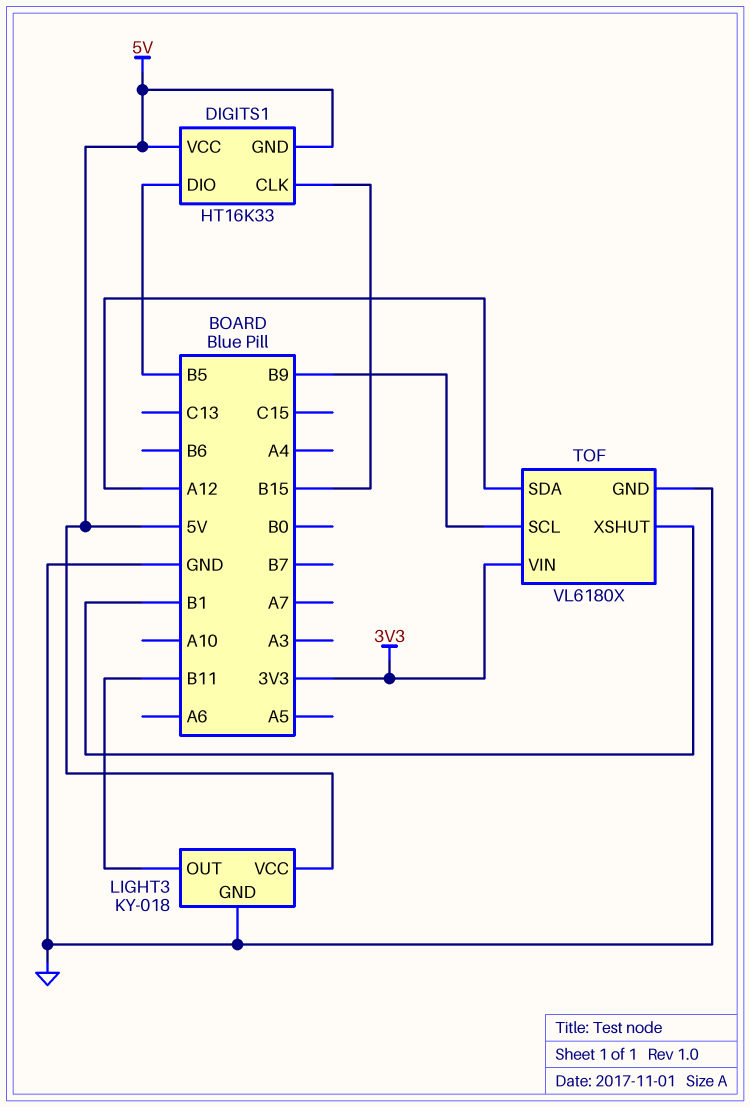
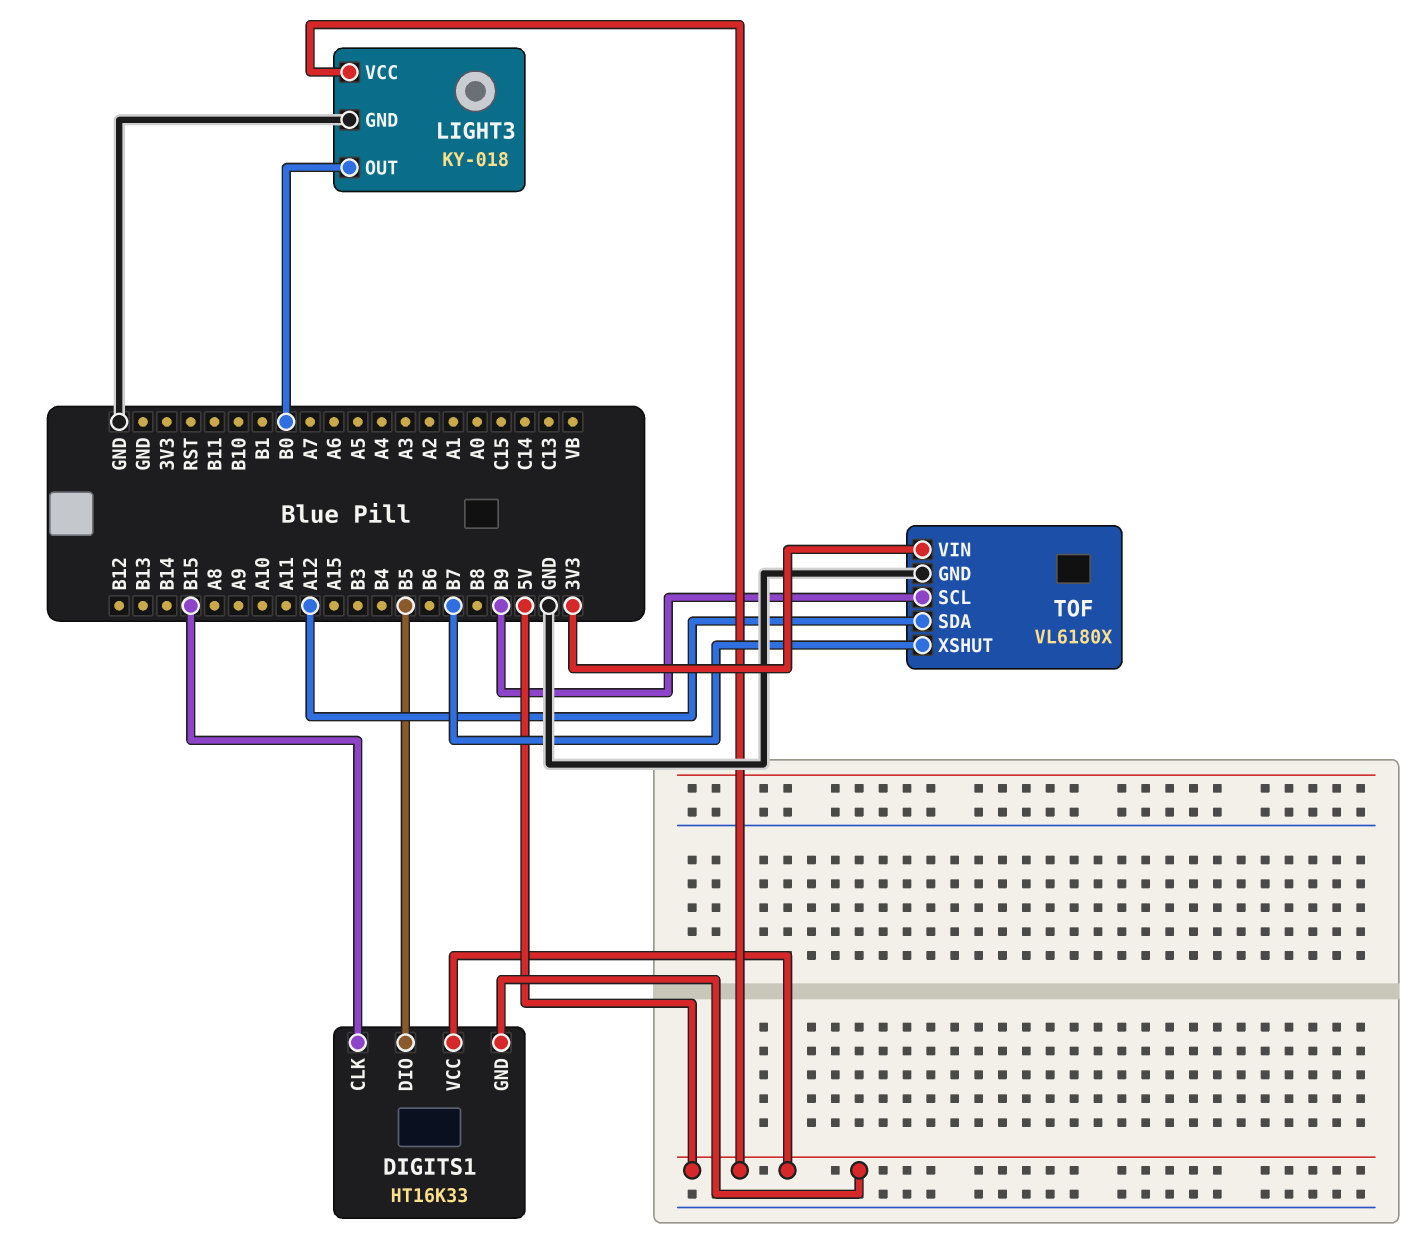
LIGHT3 pin OUT: B11 -> B0
TOF pin XSHUT: B1 -> B7

